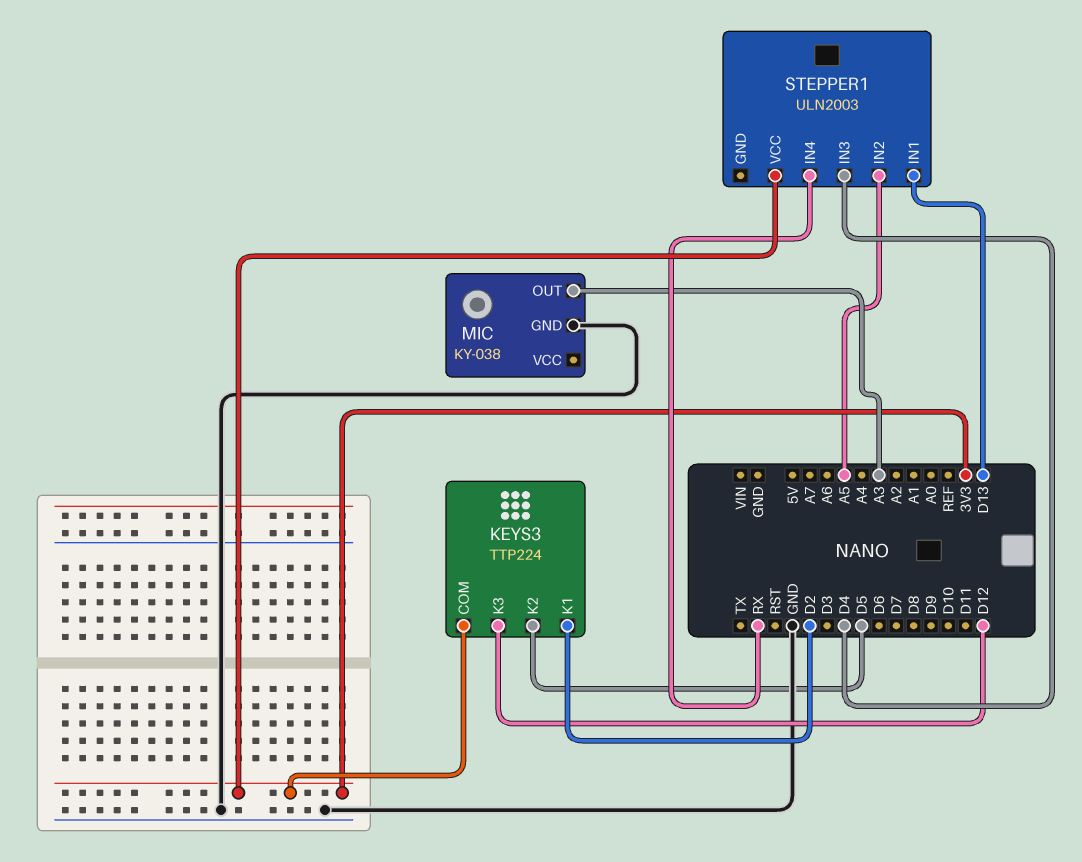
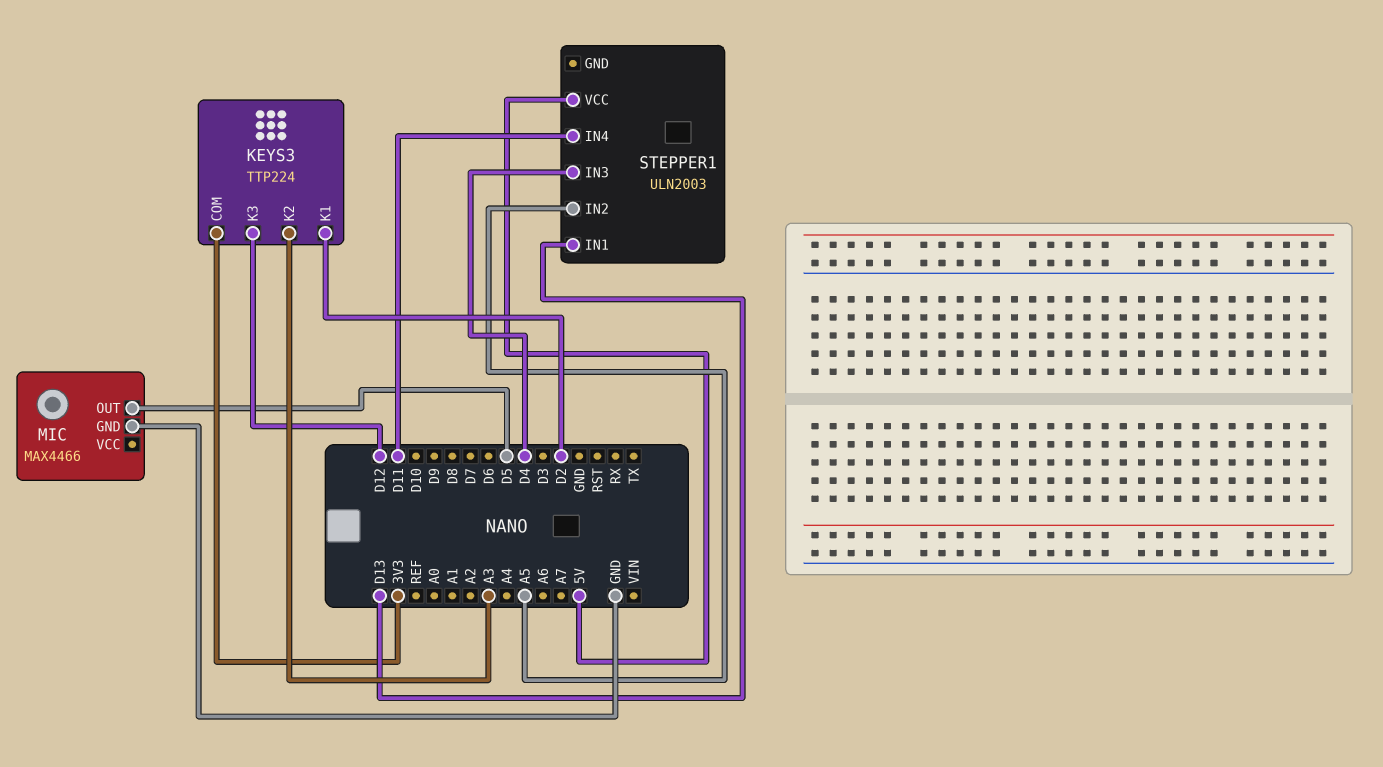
KEYS3 pin K2: D5 -> A3
MIC: KY-038 -> MAX4466
MIC pin OUT: A3 -> D5
STEPPER1 pin IN4: RX -> D11
STEPPER1 pin VCC: 3V3 -> 5V

